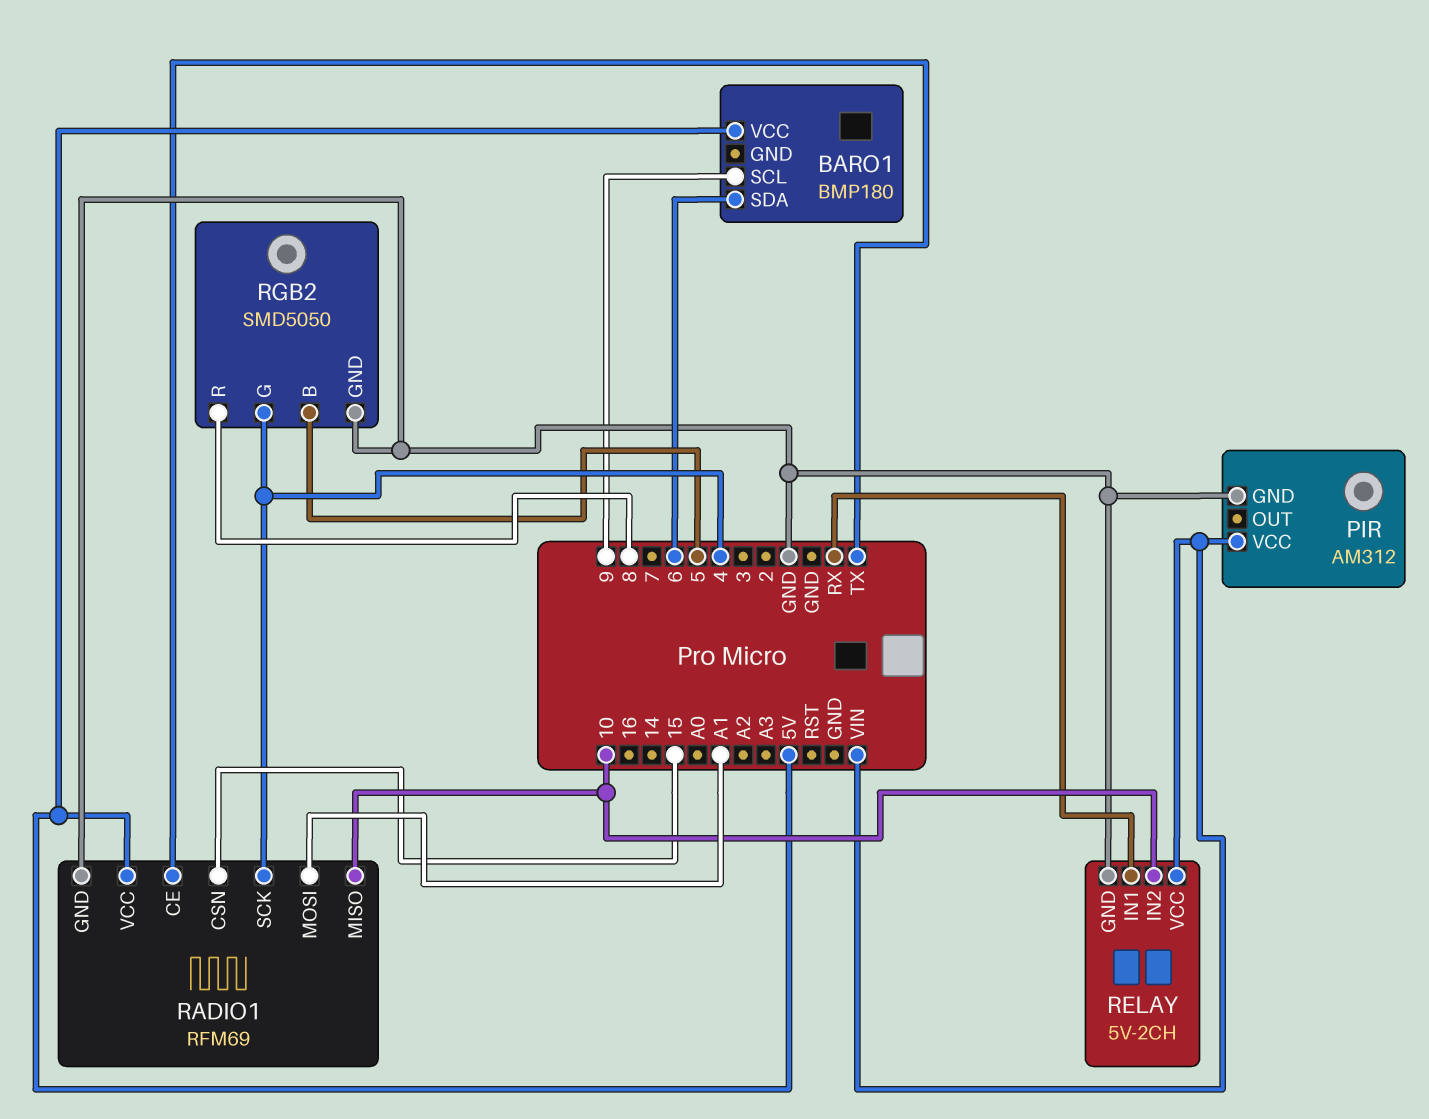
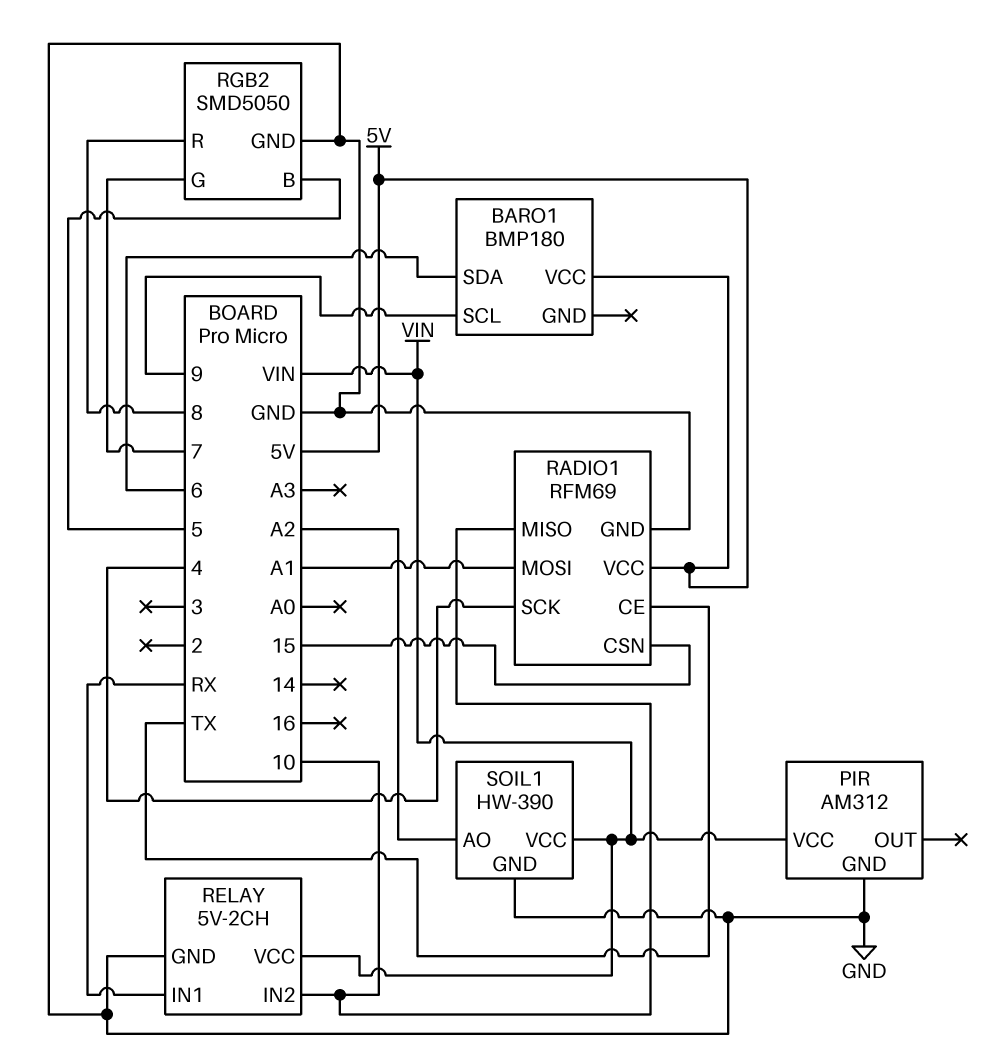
RGB2 pin G: 4 -> 7
SOIL1: none -> HW-390
SOIL1 pin AO: none -> A2
SOIL1 pin GND: none -> GND
SOIL1 pin VCC: none -> VIN

